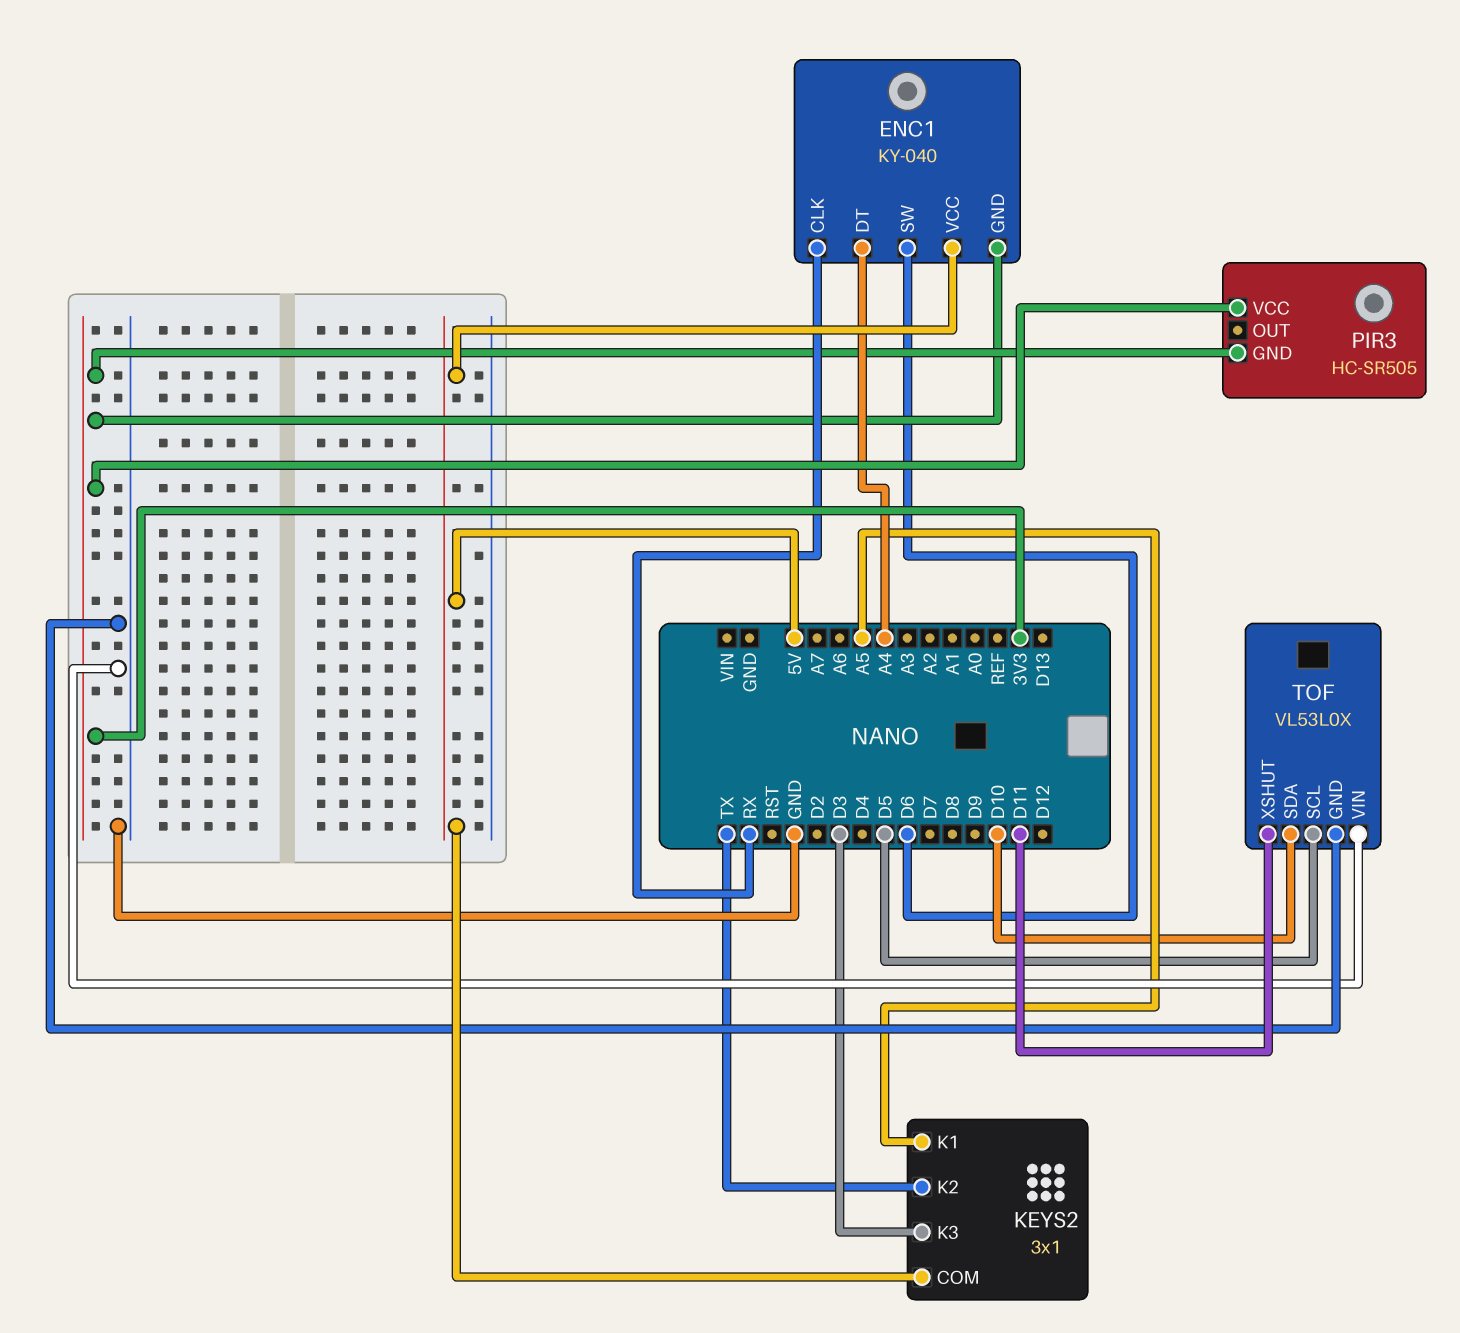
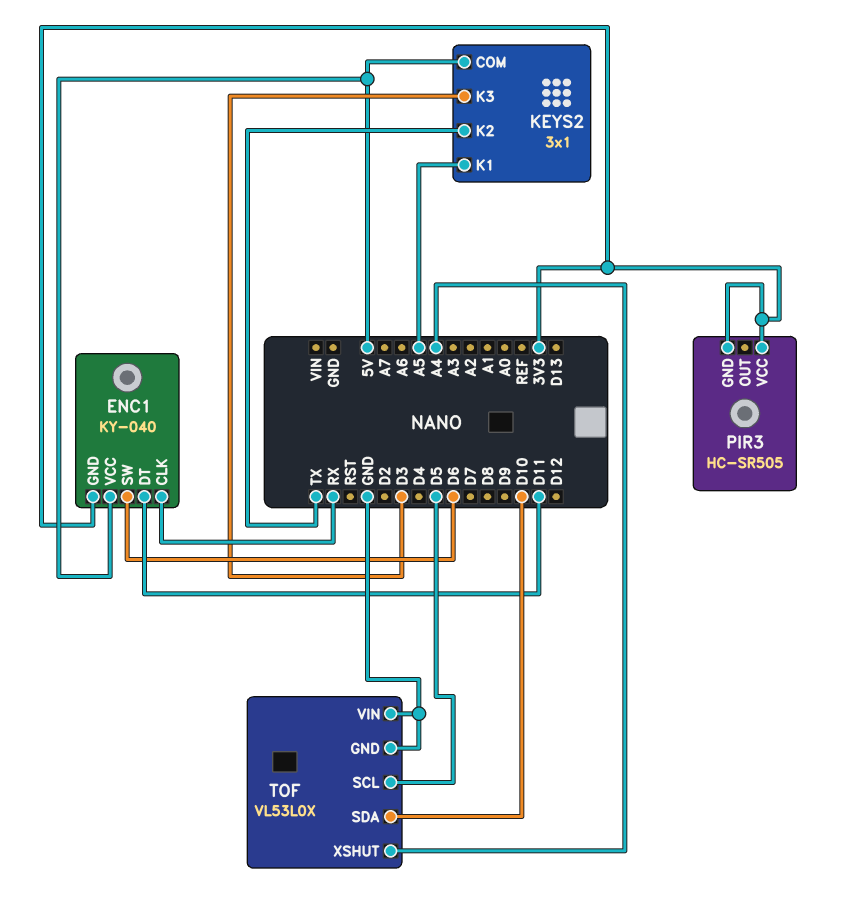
ENC1 pin DT: A4 -> D11
TOF pin XSHUT: D11 -> A4

